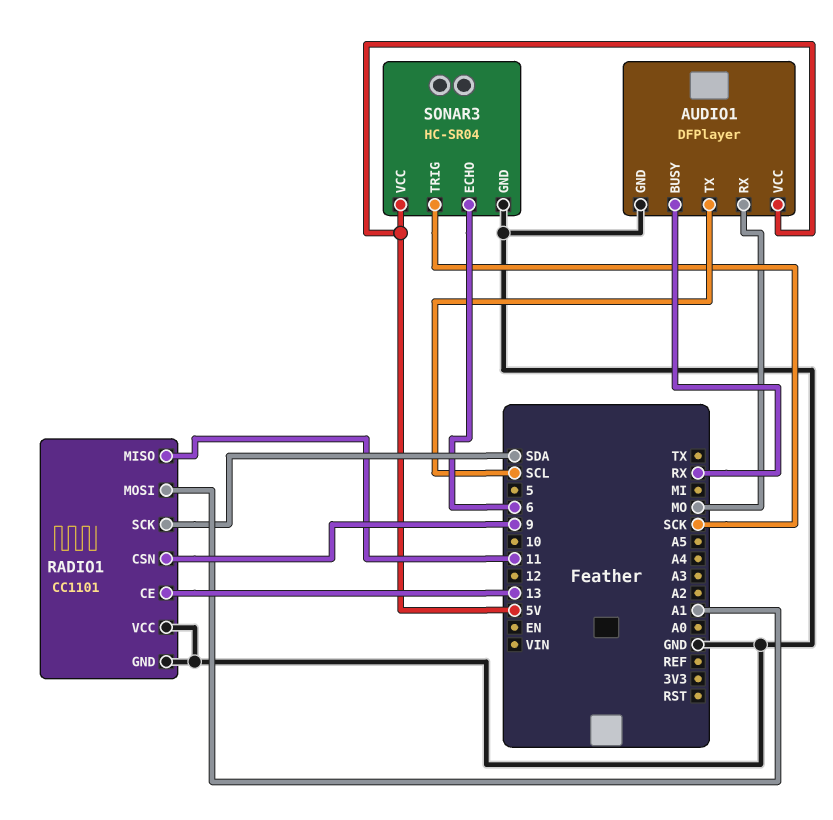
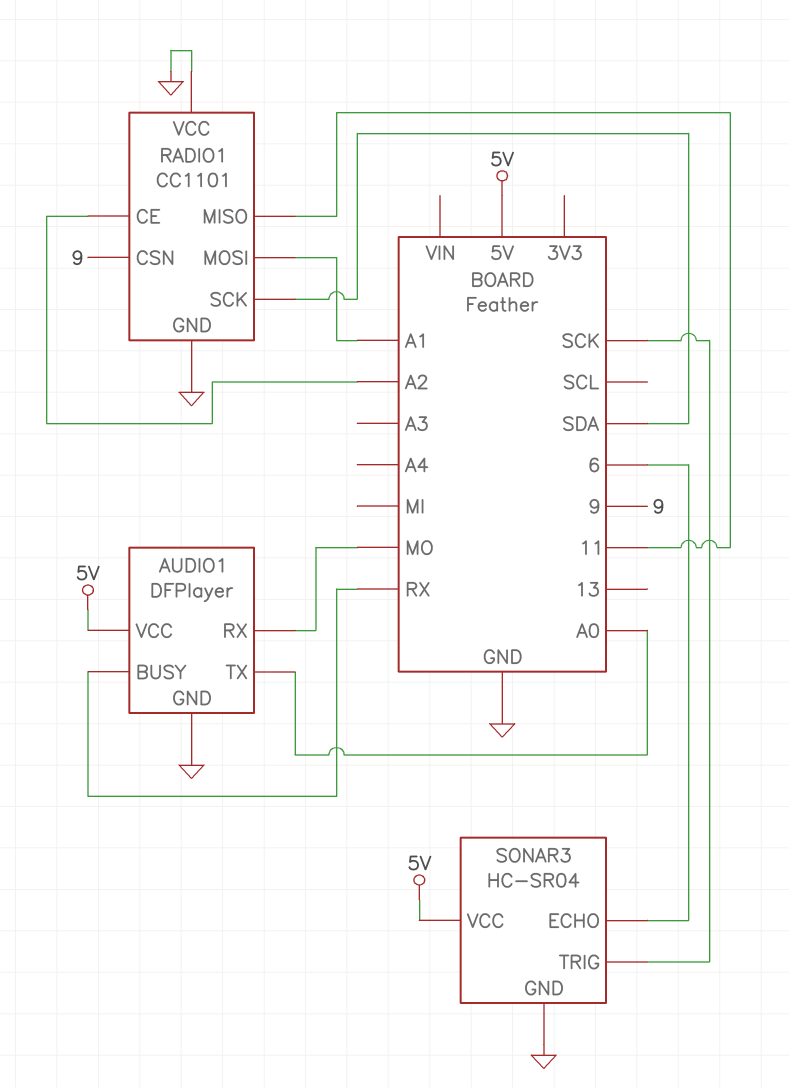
AUDIO1 pin TX: SCL -> A0
RADIO1 pin CE: 13 -> A2

